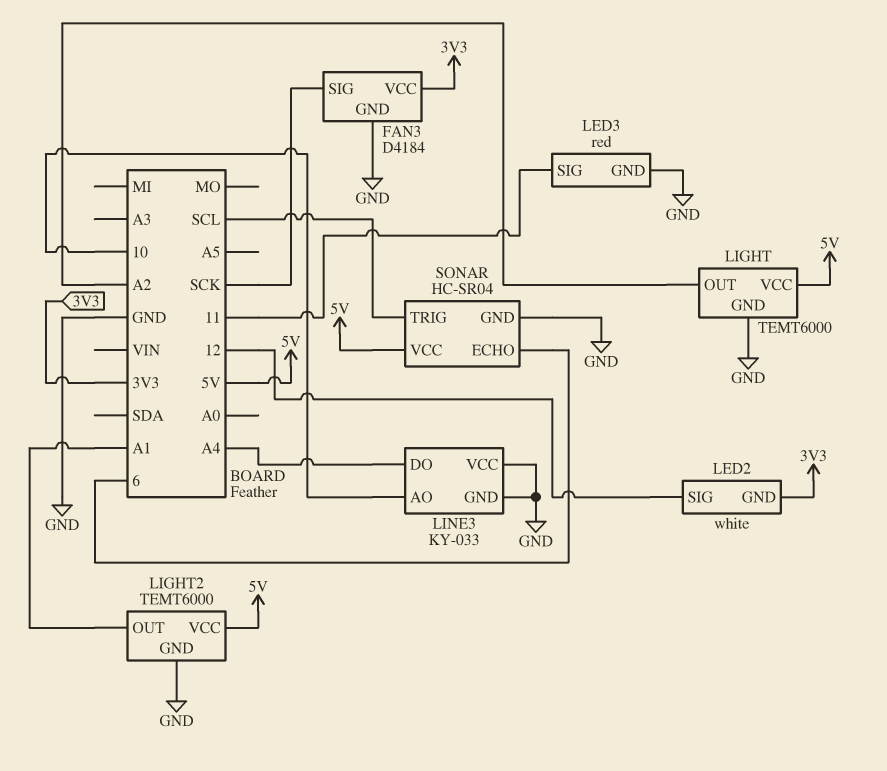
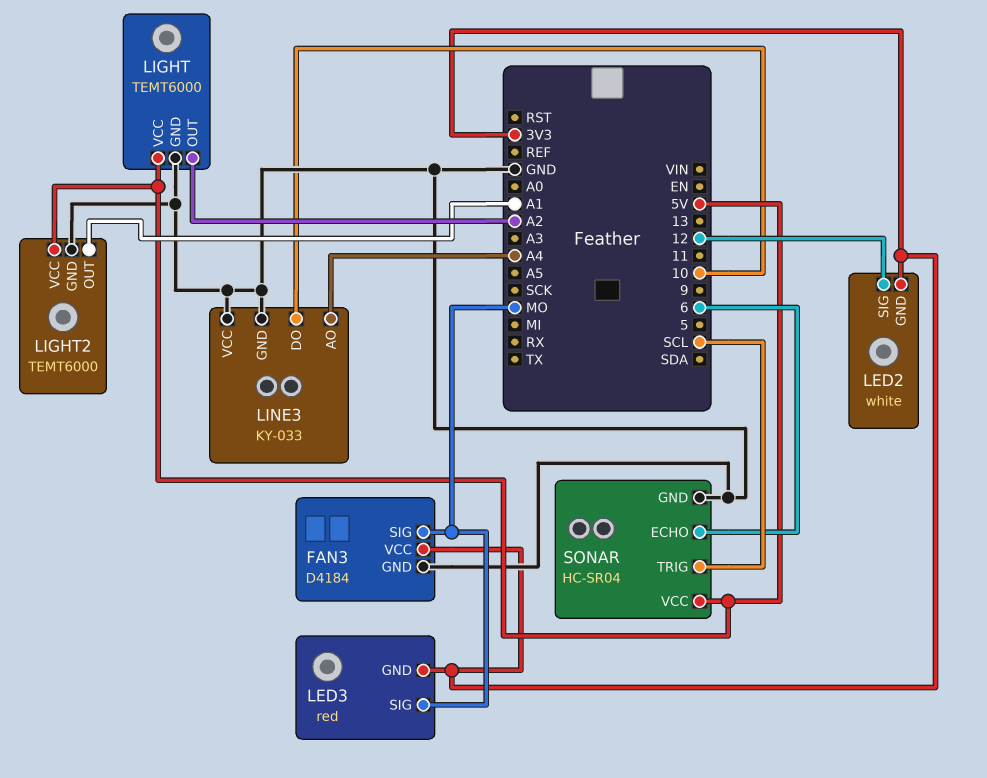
FAN3 pin SIG: SCK -> MO
LED3 pin GND: GND -> 3V3
LED3 pin SIG: 11 -> MO
LINE3 pin AO: 10 -> A4
LINE3 pin DO: A4 -> 10

